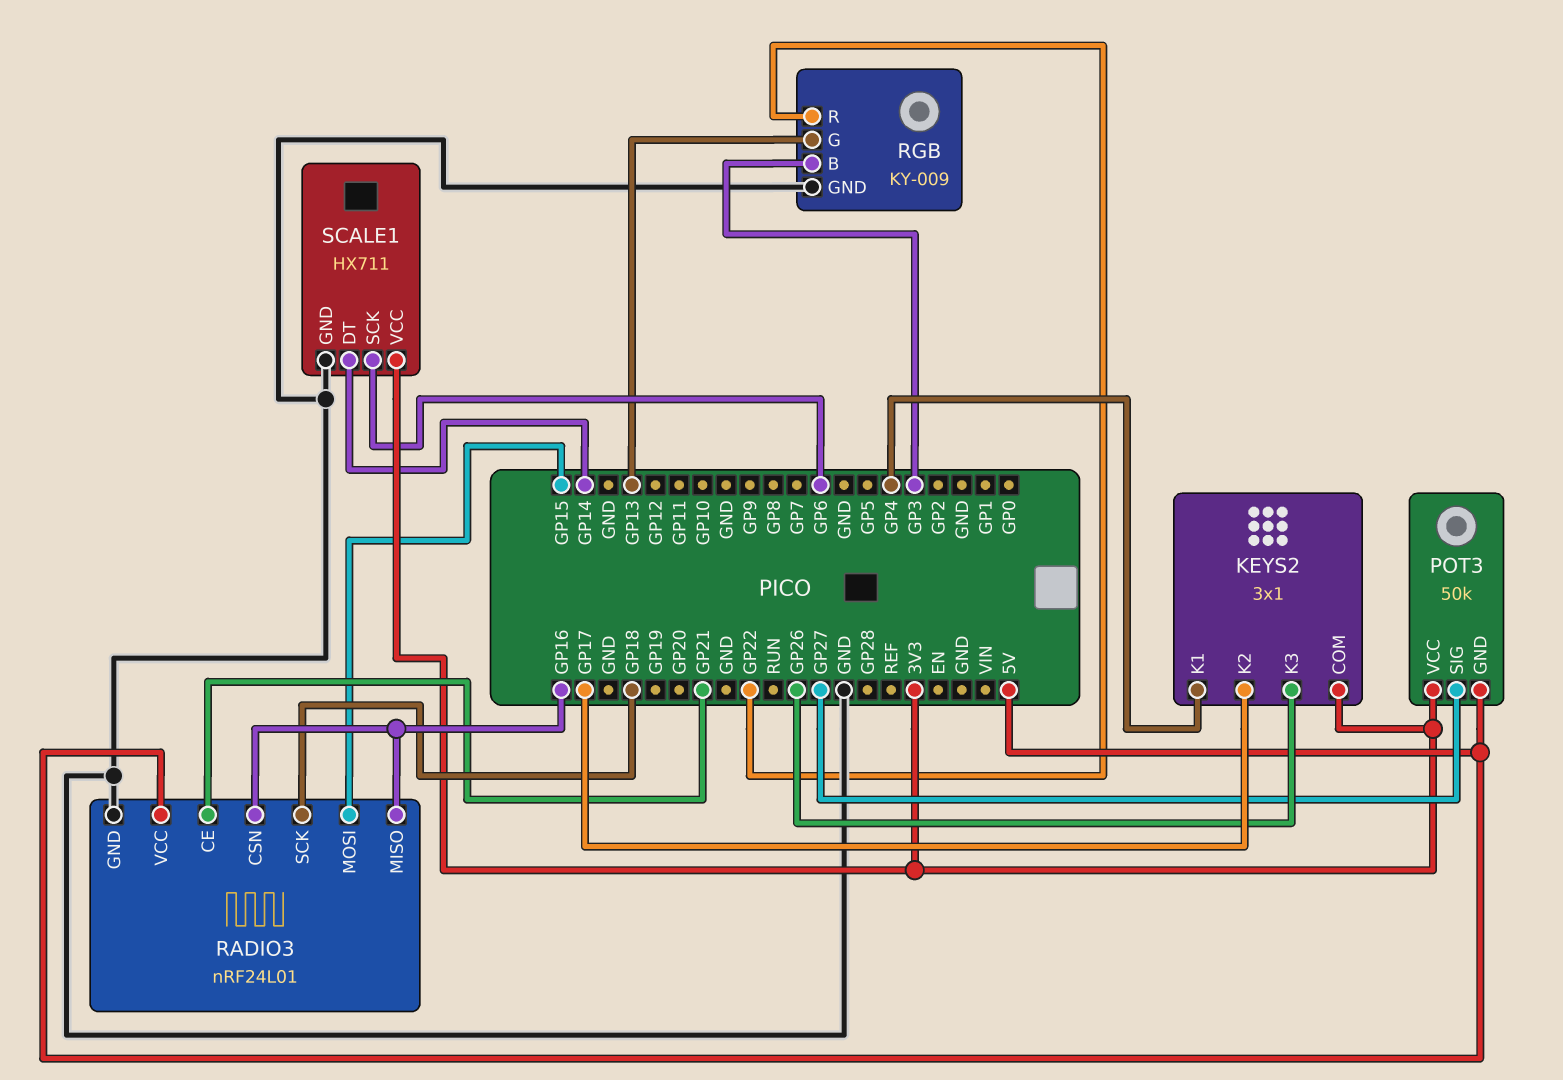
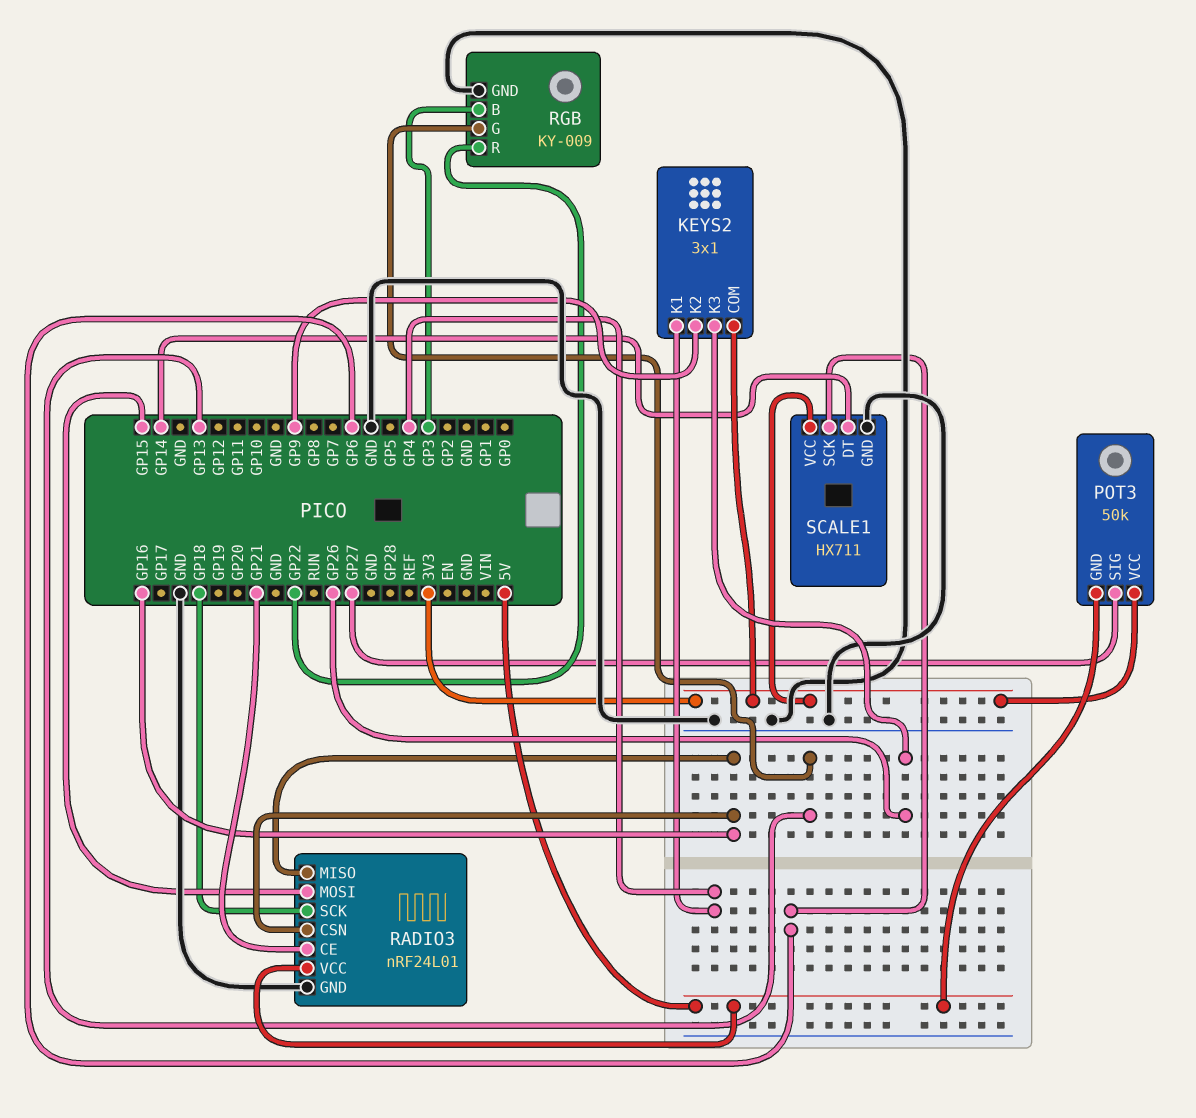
KEYS2 pin K2: GP17 -> GP9

